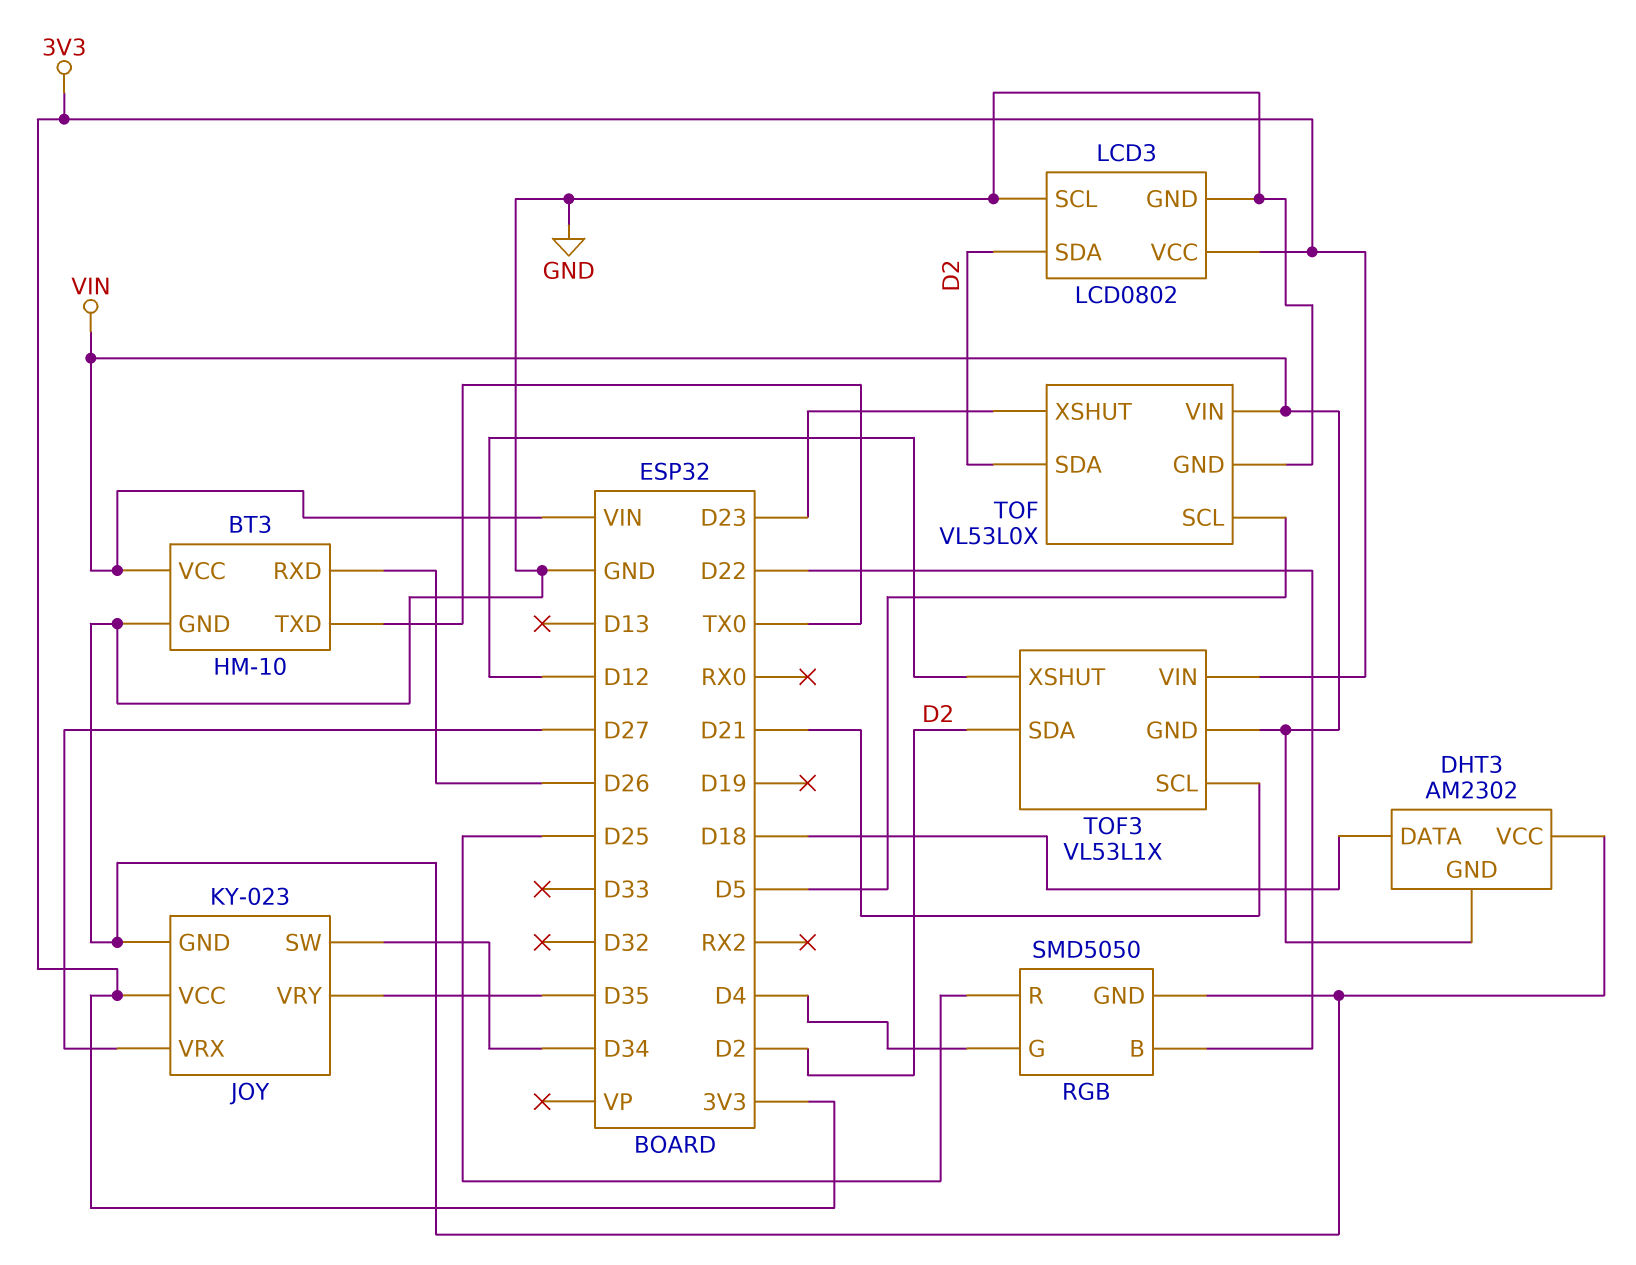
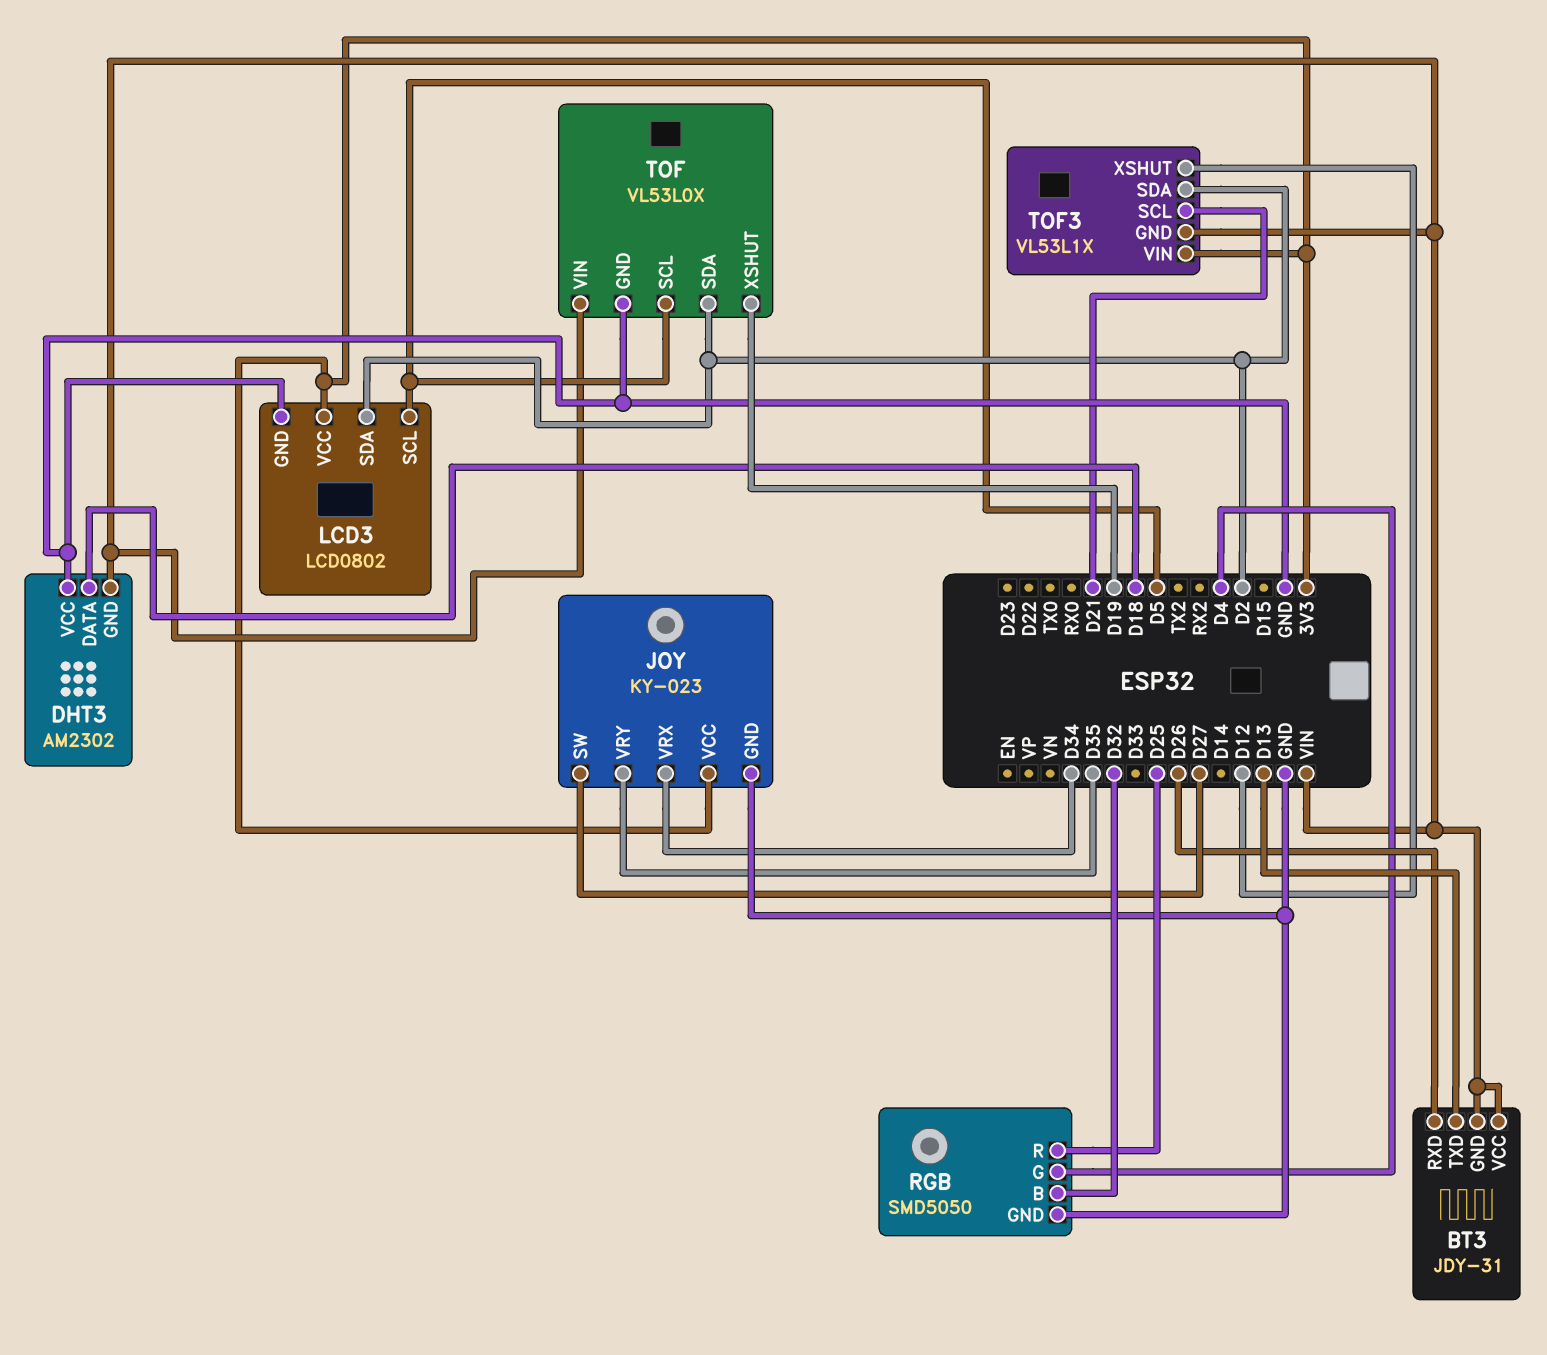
BT3: HM-10 -> JDY-31
BT3 pin GND: GND -> VIN
BT3 pin TXD: TX0 -> D13
JOY pin SW: D34 -> D27
JOY pin VRX: D27 -> D34
LCD3 pin SCL: GND -> D5
RGB pin B: D22 -> D32
TOF pin XSHUT: D23 -> D19

